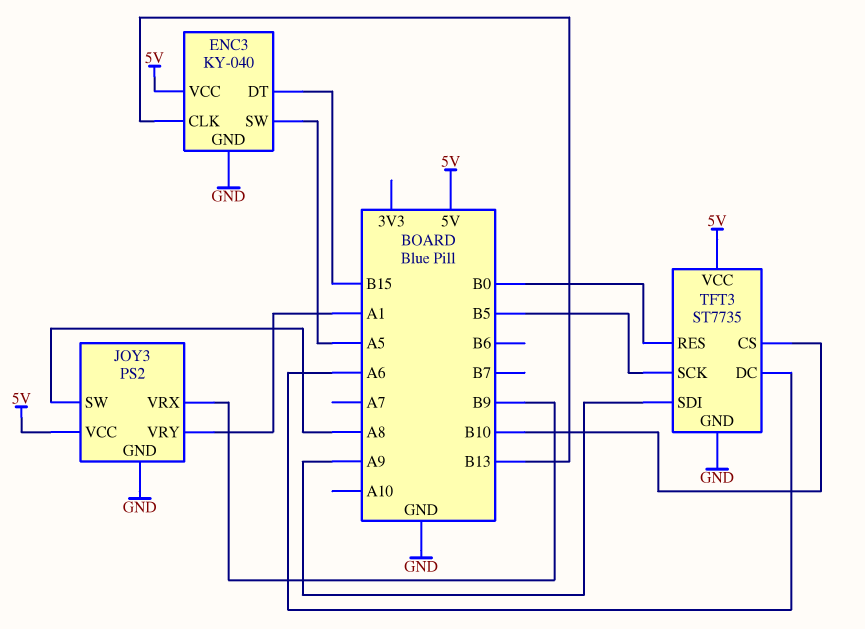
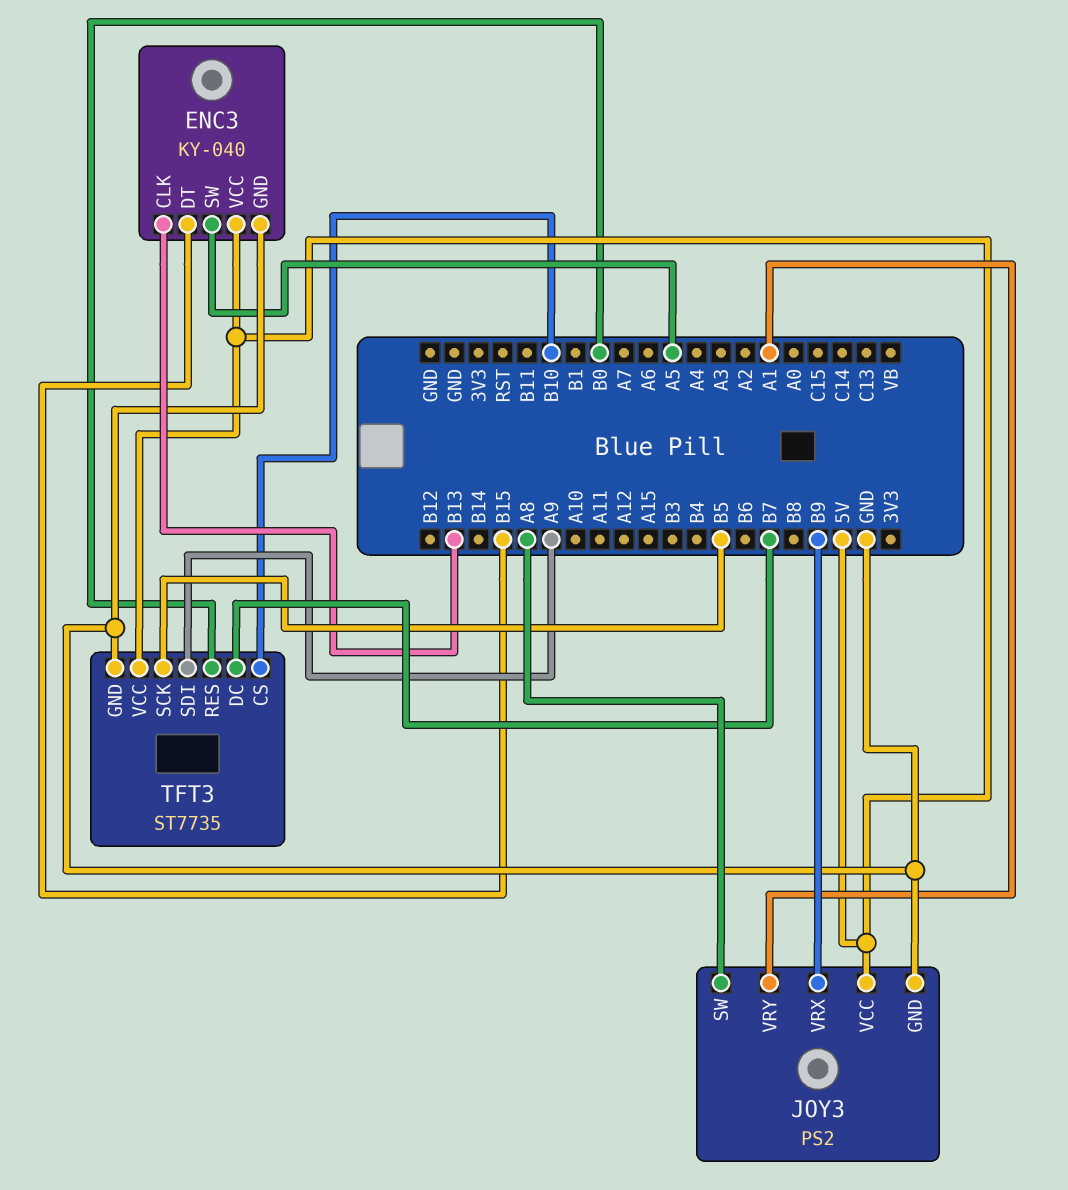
TFT3 pin DC: A6 -> B7

